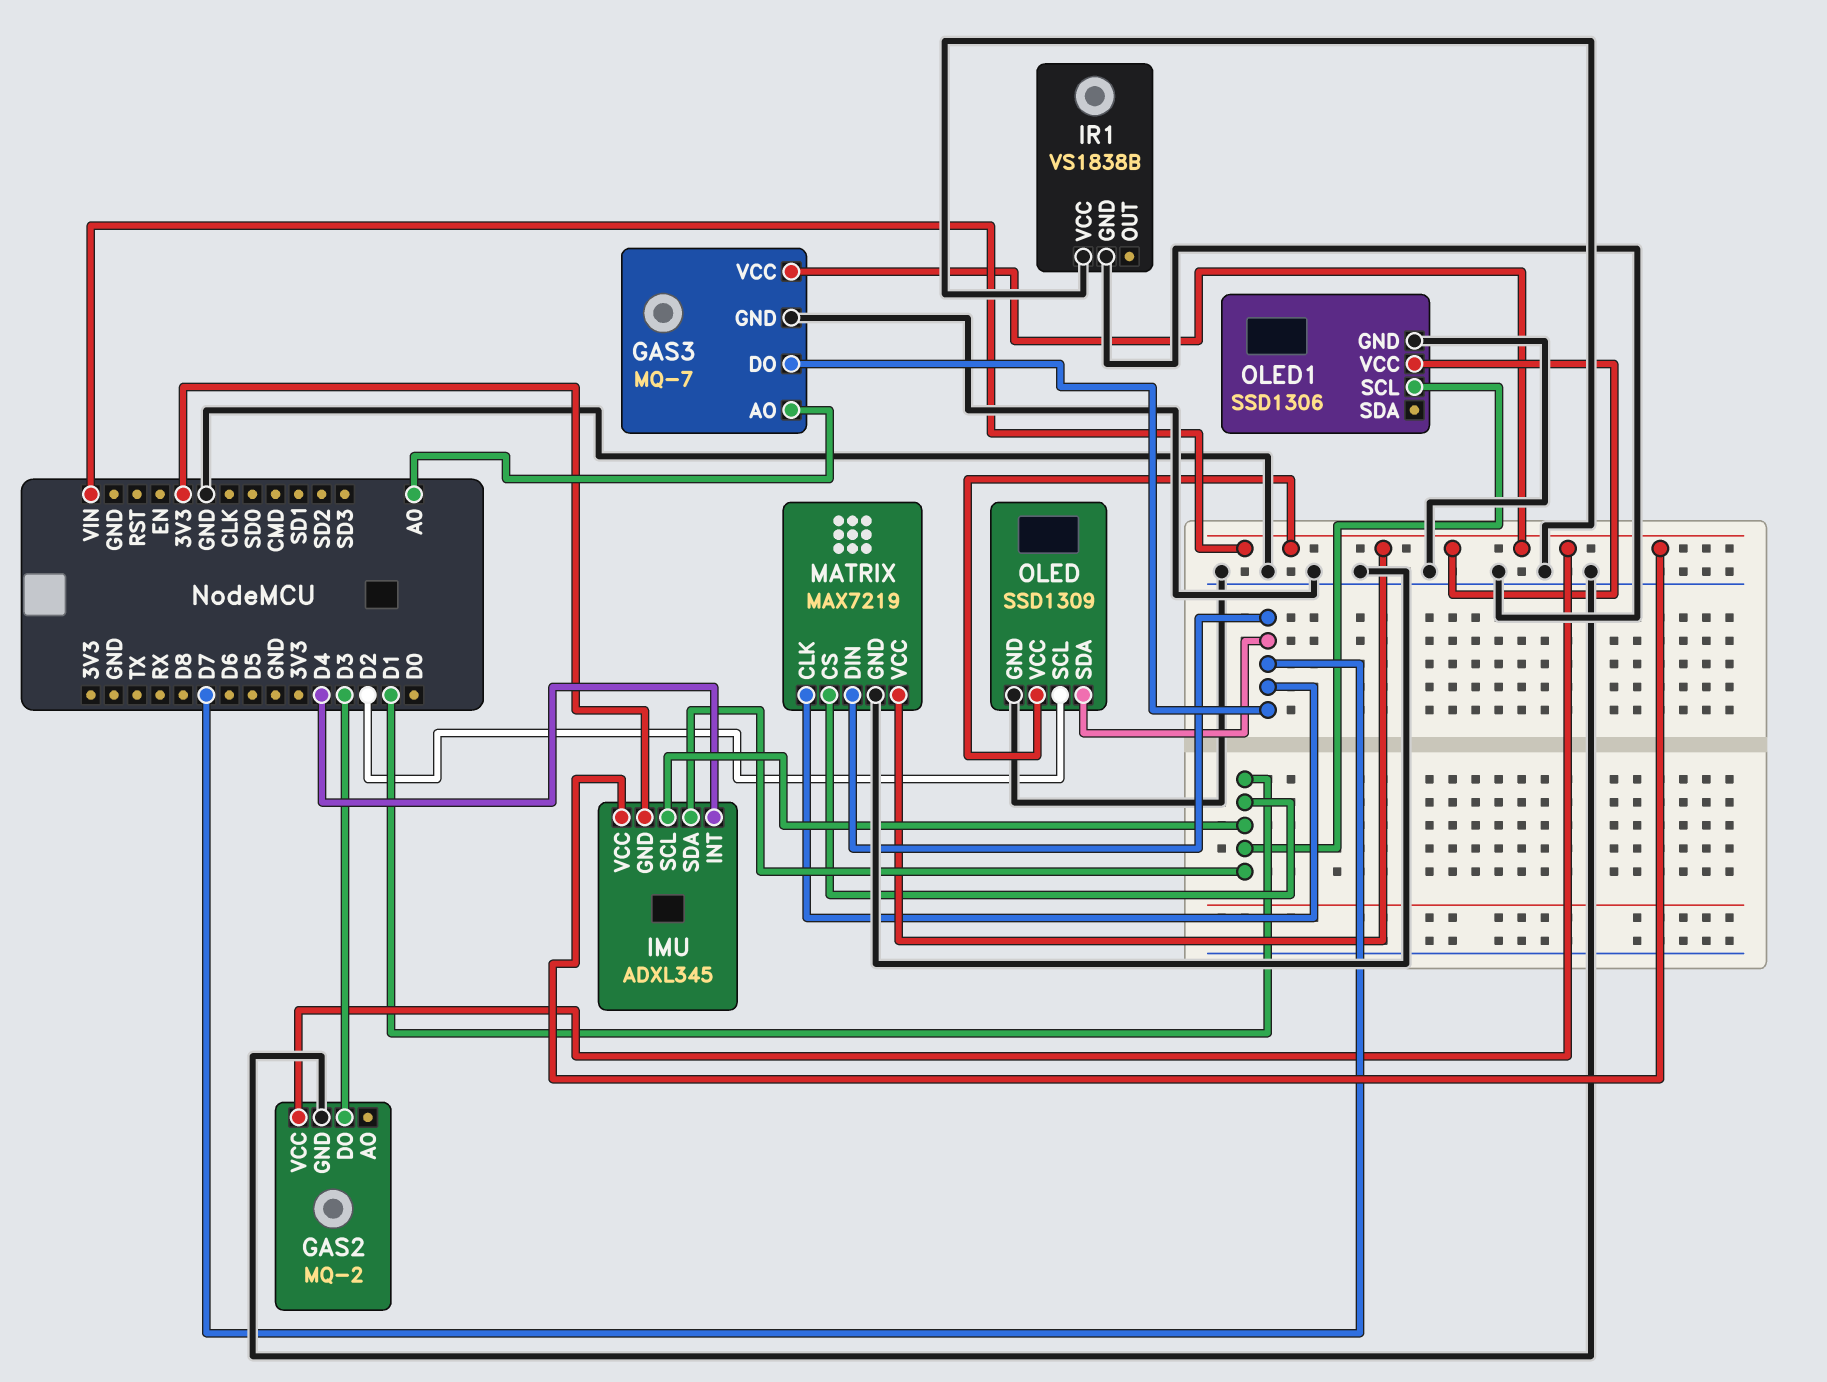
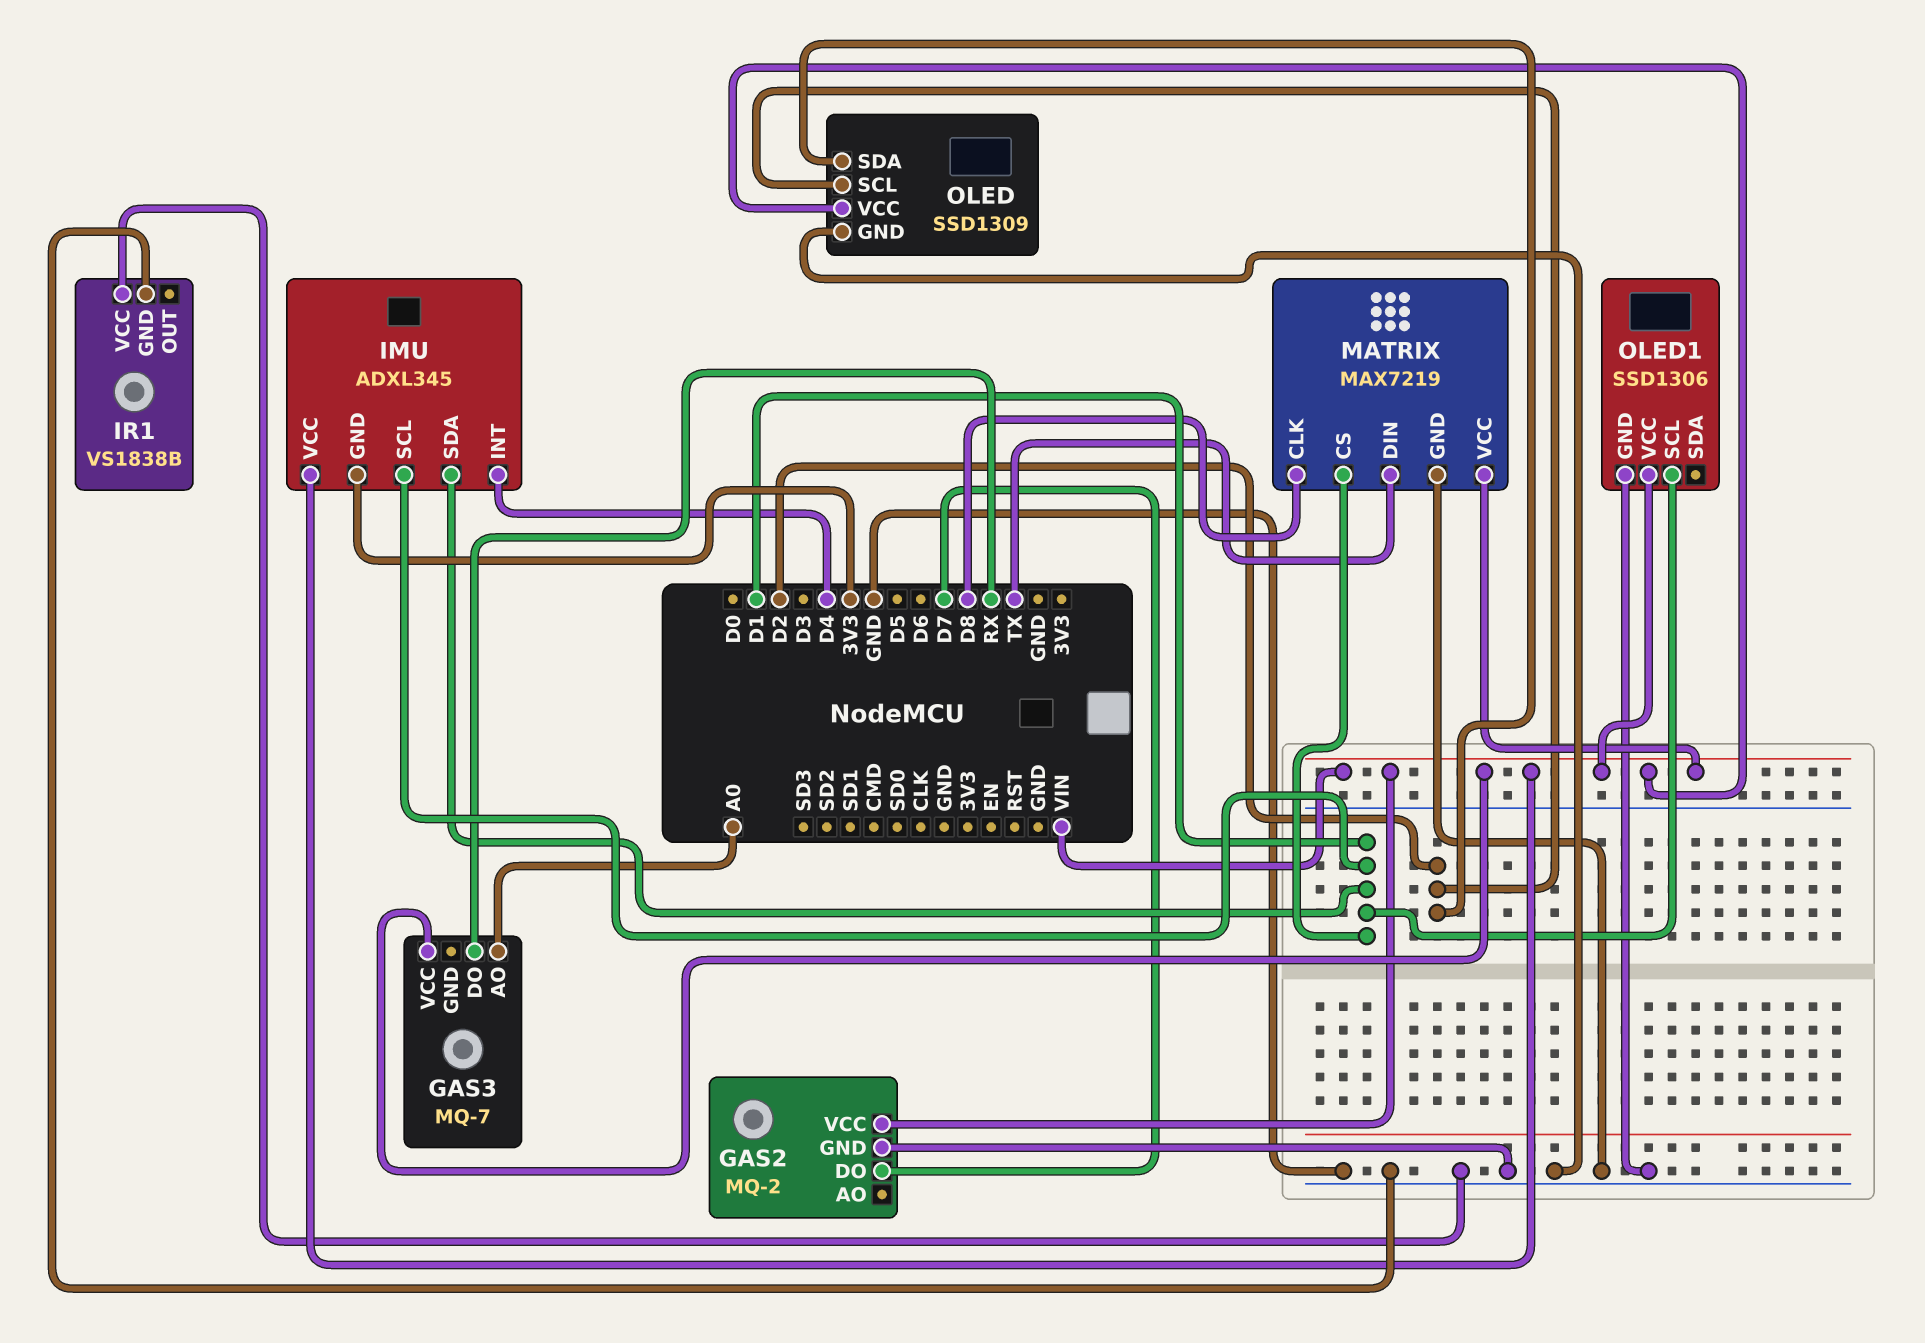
GAS2 pin DO: D3 -> D7
GAS3 pin DO: D7 -> RX
GAS3 pin GND: GND -> none
MATRIX pin CLK: D7 -> D8
MATRIX pin DIN: D7 -> TX
OLED pin SDA: D7 -> D2

